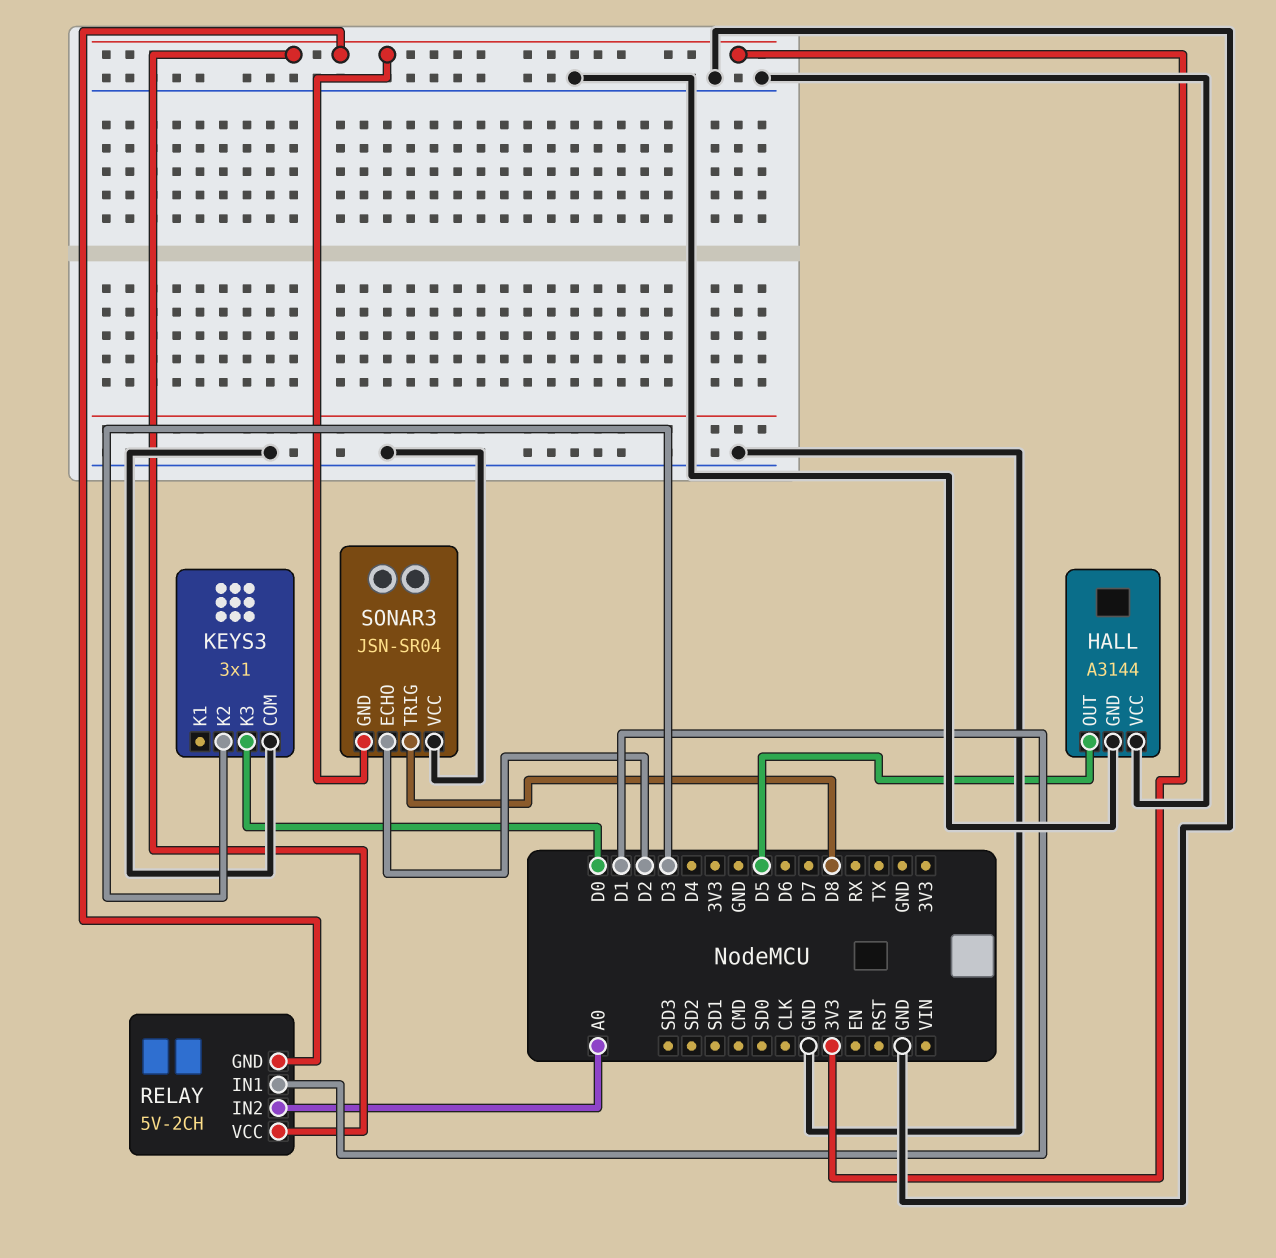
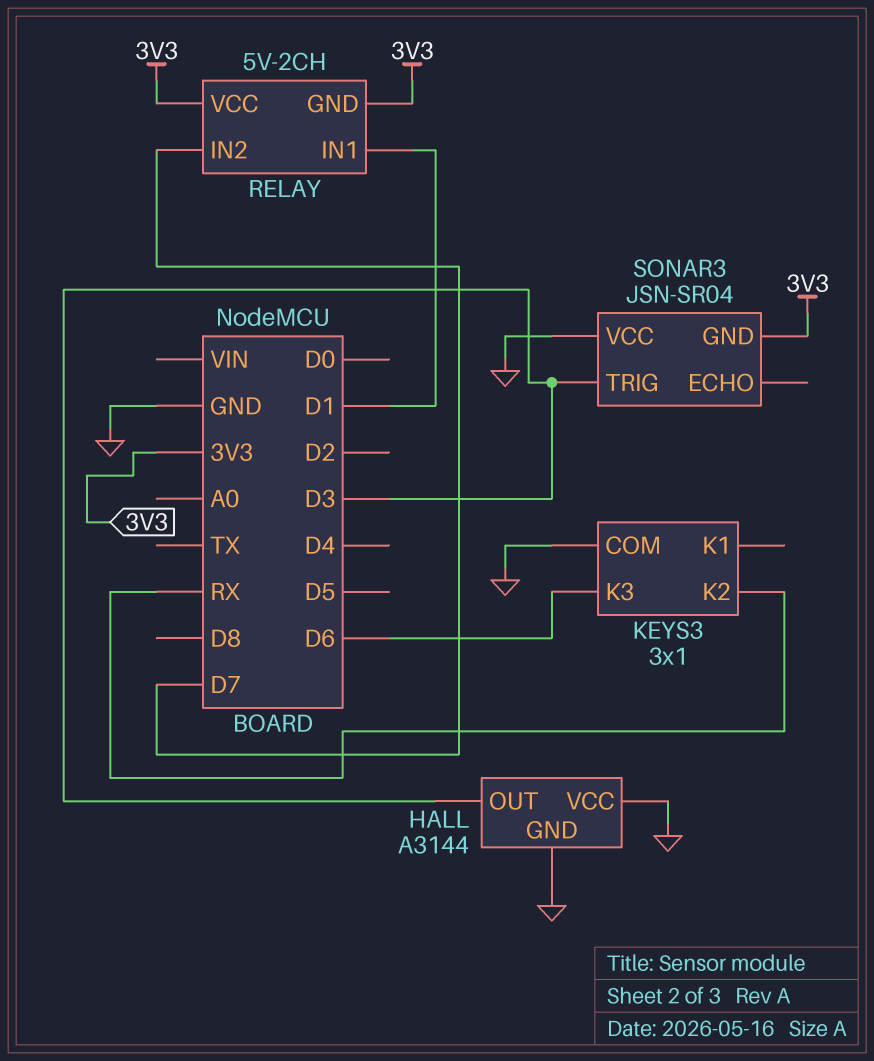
HALL pin OUT: D5 -> D3
KEYS3 pin K2: D3 -> RX
KEYS3 pin K3: D0 -> D6
RELAY pin IN2: A0 -> D7
SONAR3 pin ECHO: D2 -> none
SONAR3 pin TRIG: D8 -> D3

